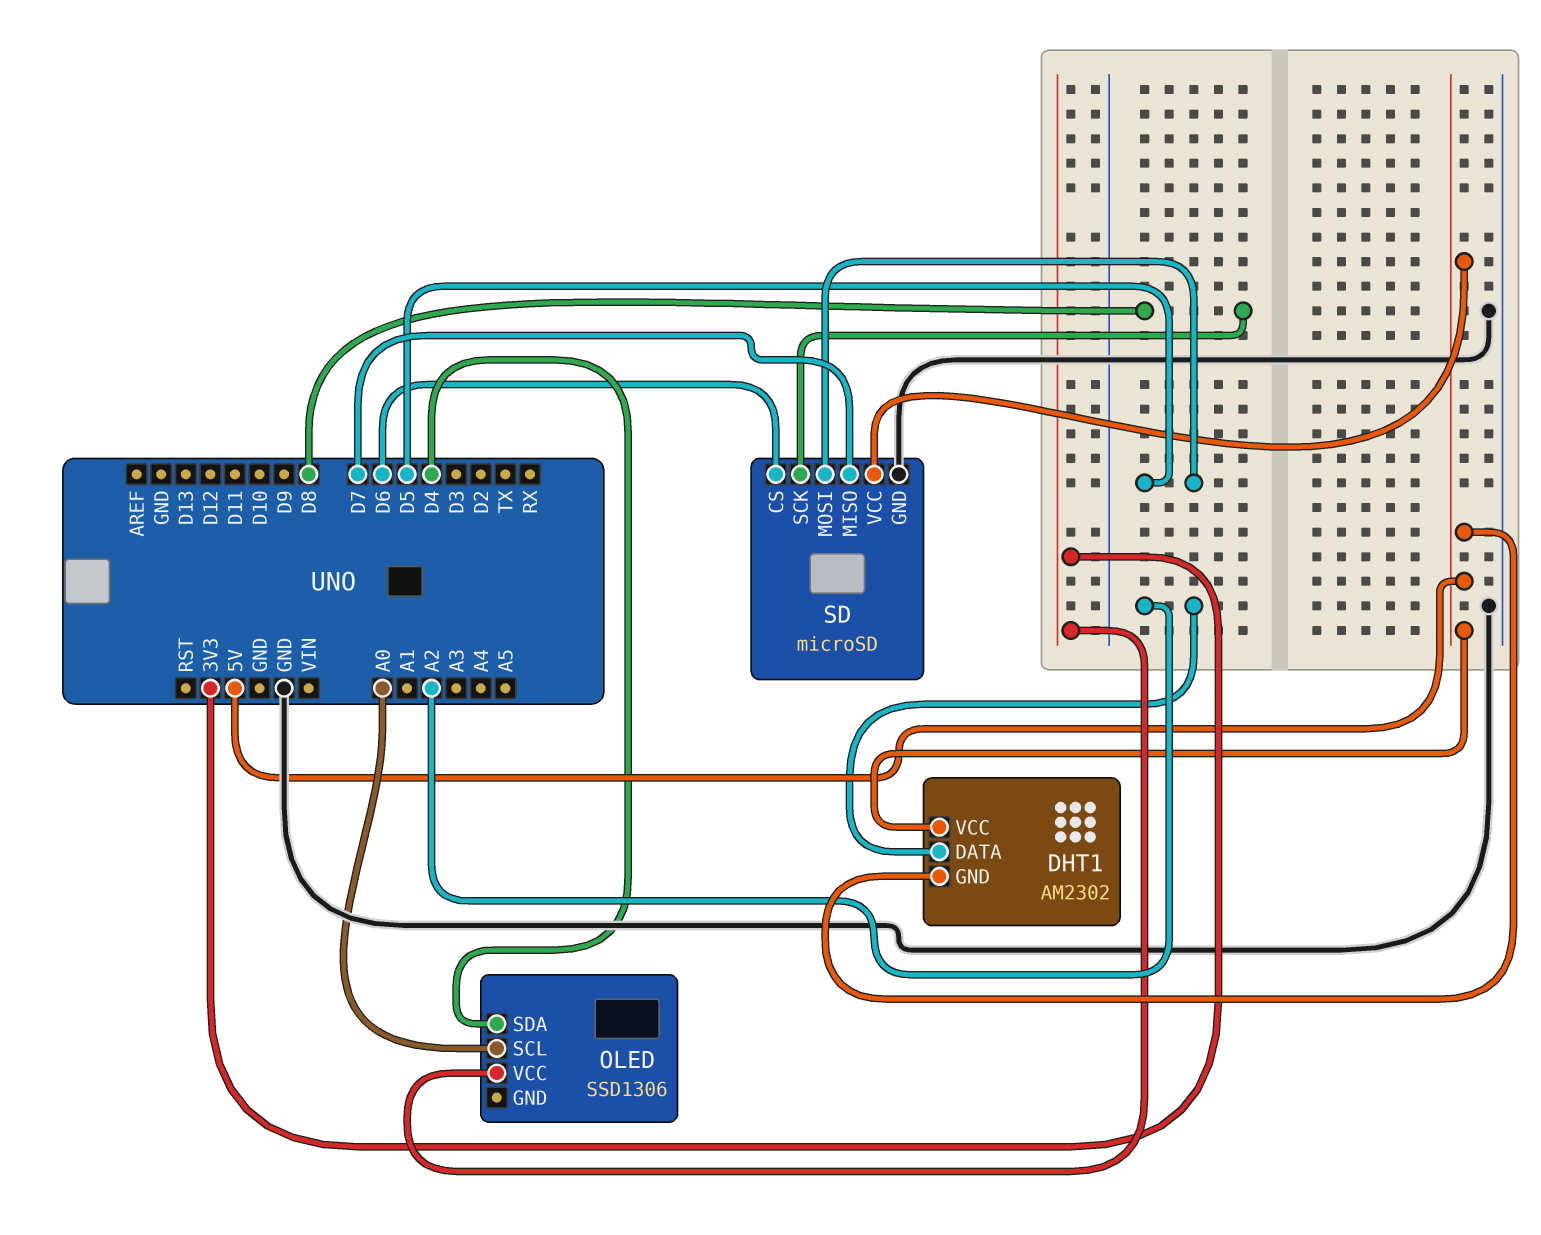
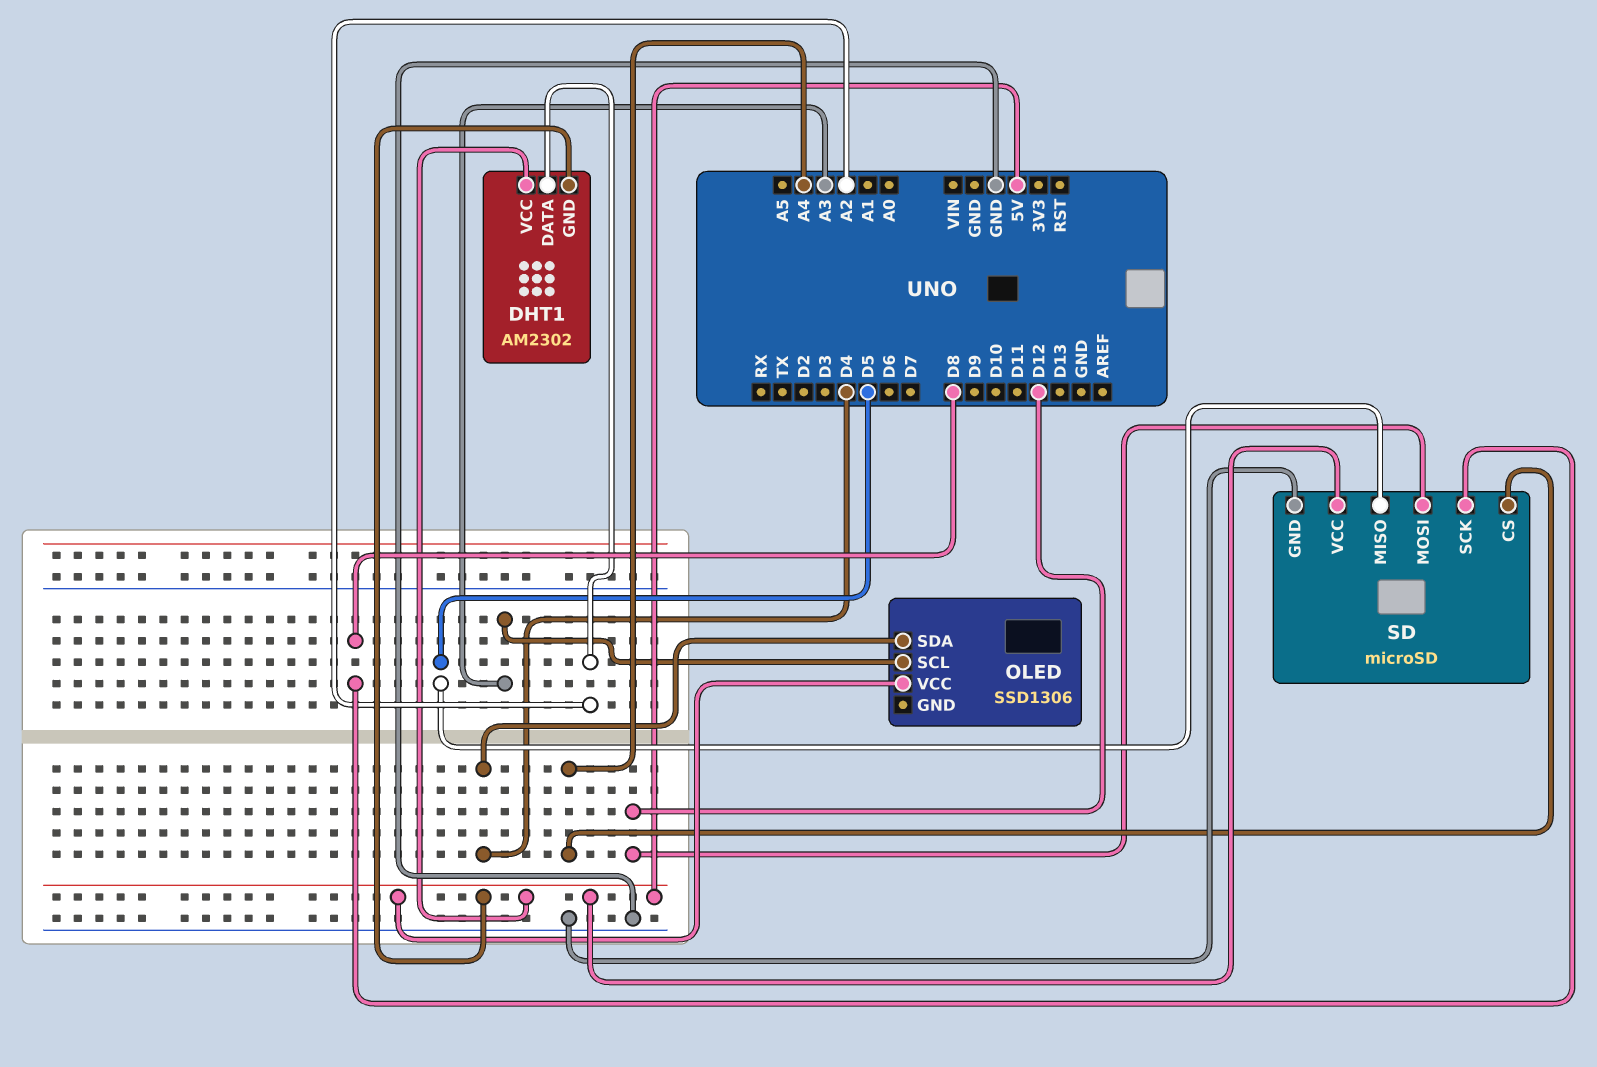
OLED pin SCL: A0 -> A3
OLED pin VCC: 3V3 -> 5V
SD pin CS: D6 -> A4
SD pin MISO: D7 -> D5
SD pin MOSI: D5 -> D12

